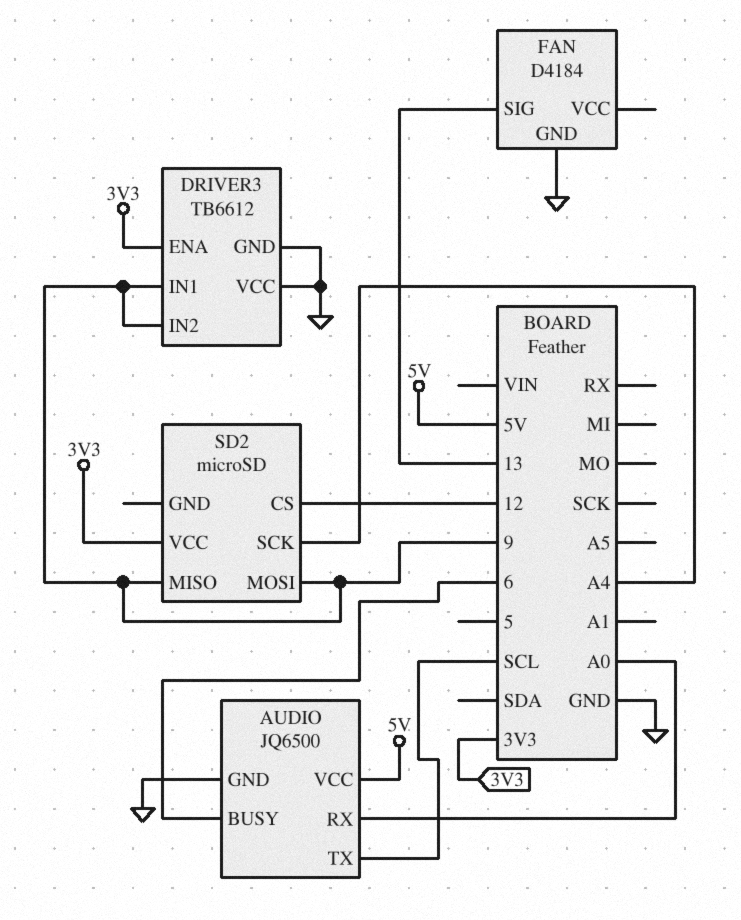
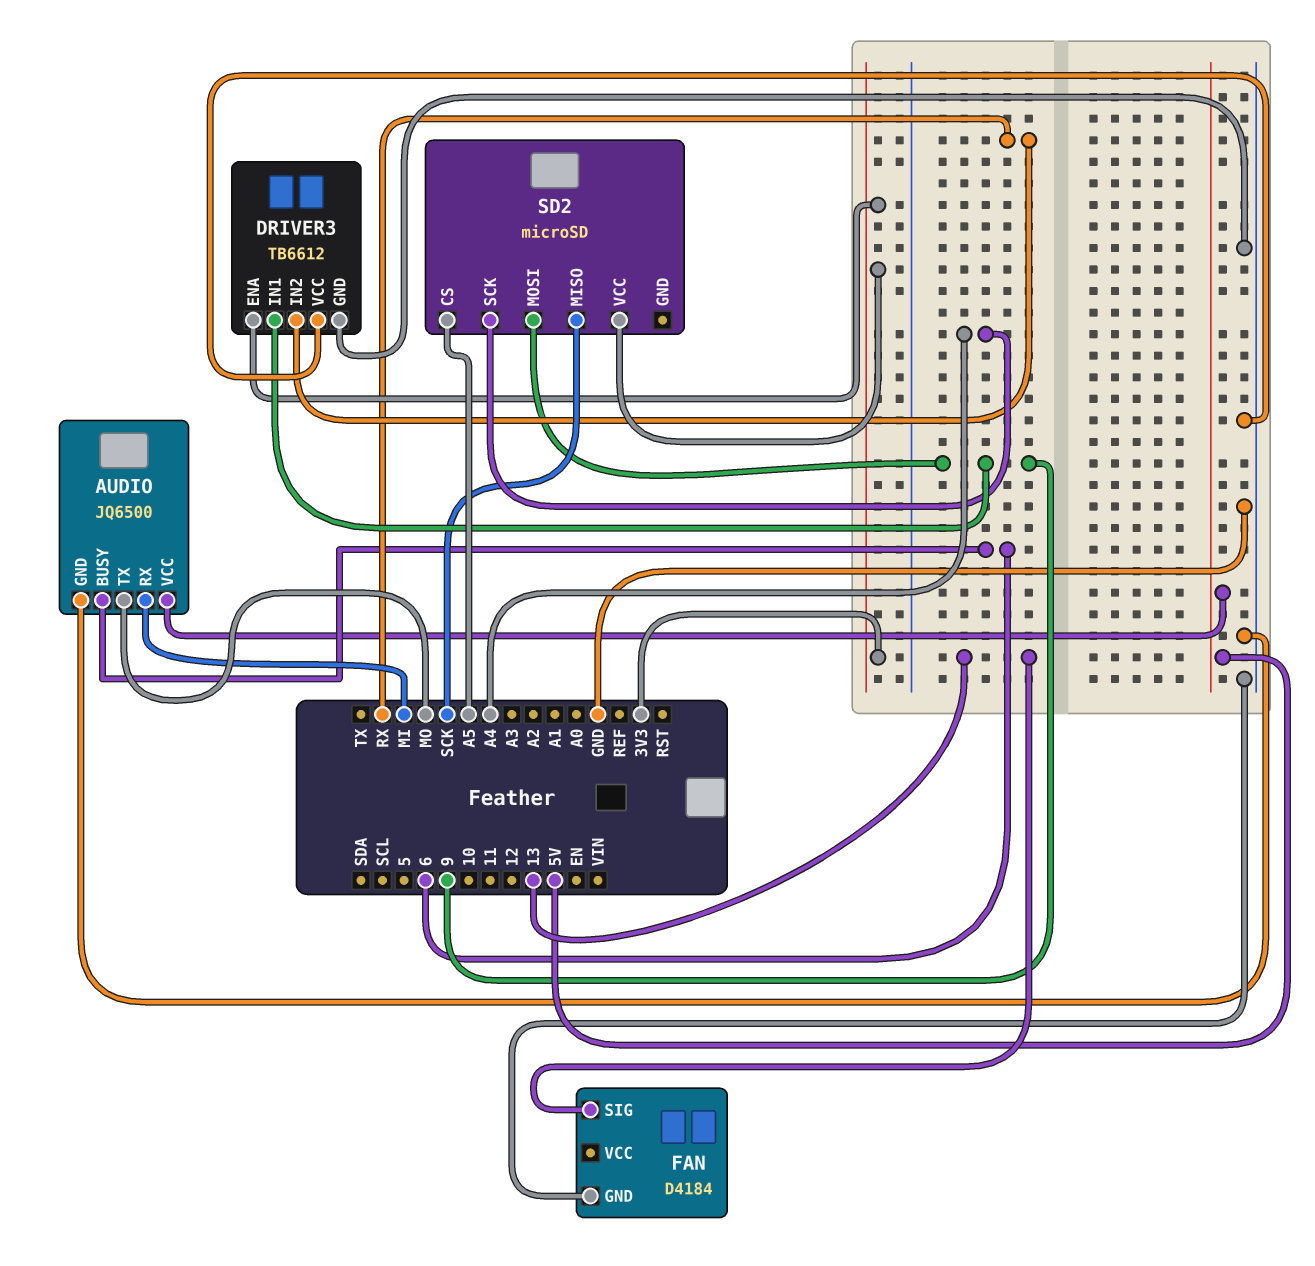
AUDIO pin RX: A0 -> MI
AUDIO pin TX: SCL -> MO
DRIVER3 pin IN2: 9 -> RX
SD2 pin CS: 12 -> A5
SD2 pin MISO: 9 -> SCK

